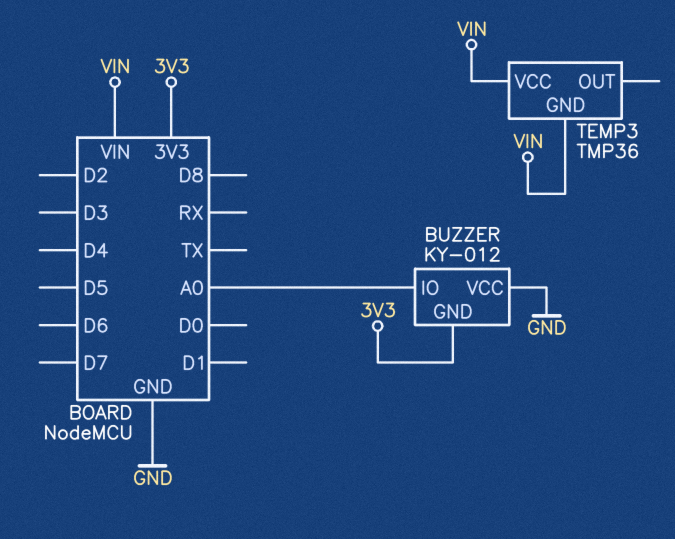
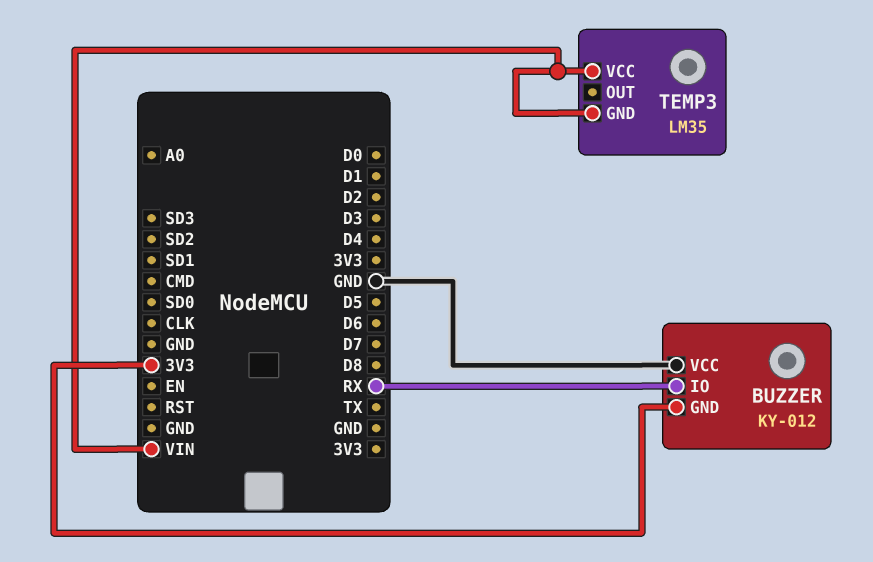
BUZZER pin IO: A0 -> RX
TEMP3: TMP36 -> LM35

